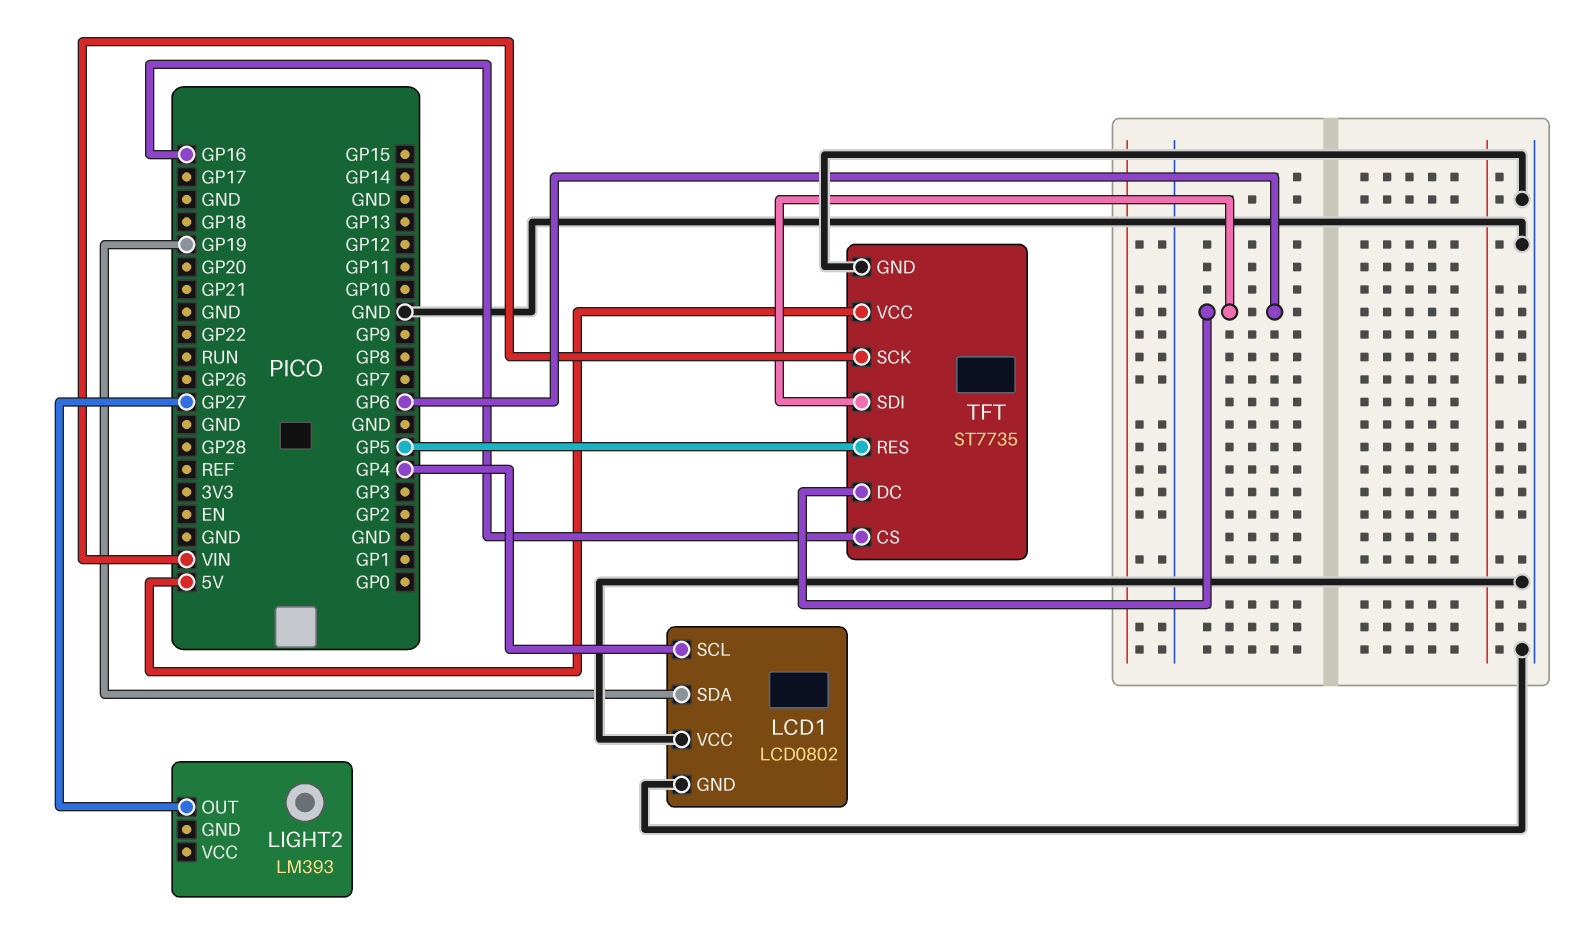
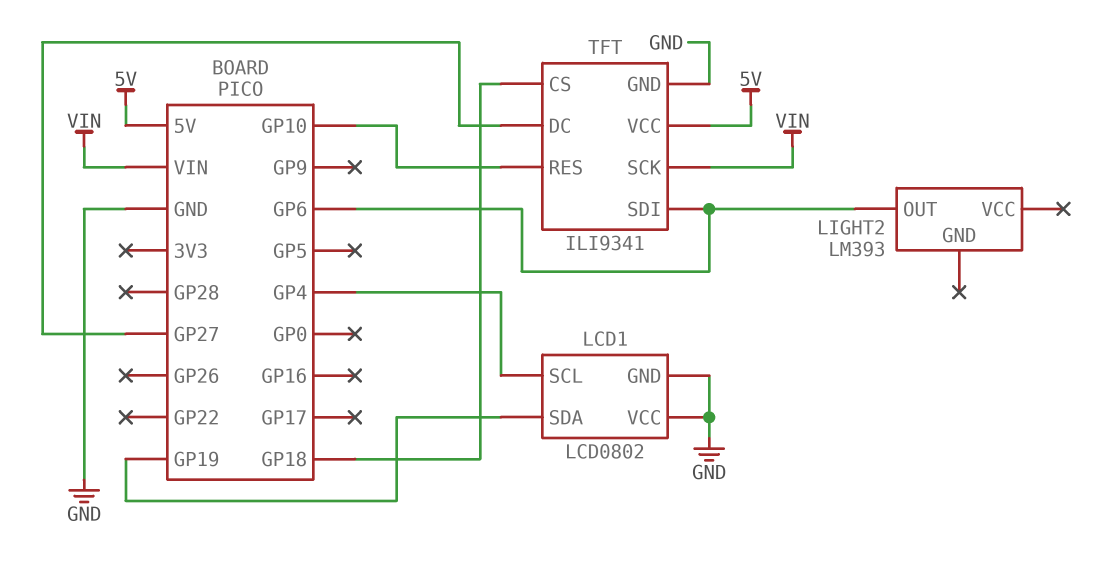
LIGHT2 pin OUT: GP27 -> GP6
TFT: ST7735 -> ILI9341
TFT pin CS: GP16 -> GP18
TFT pin DC: GP6 -> GP27
TFT pin RES: GP5 -> GP10

